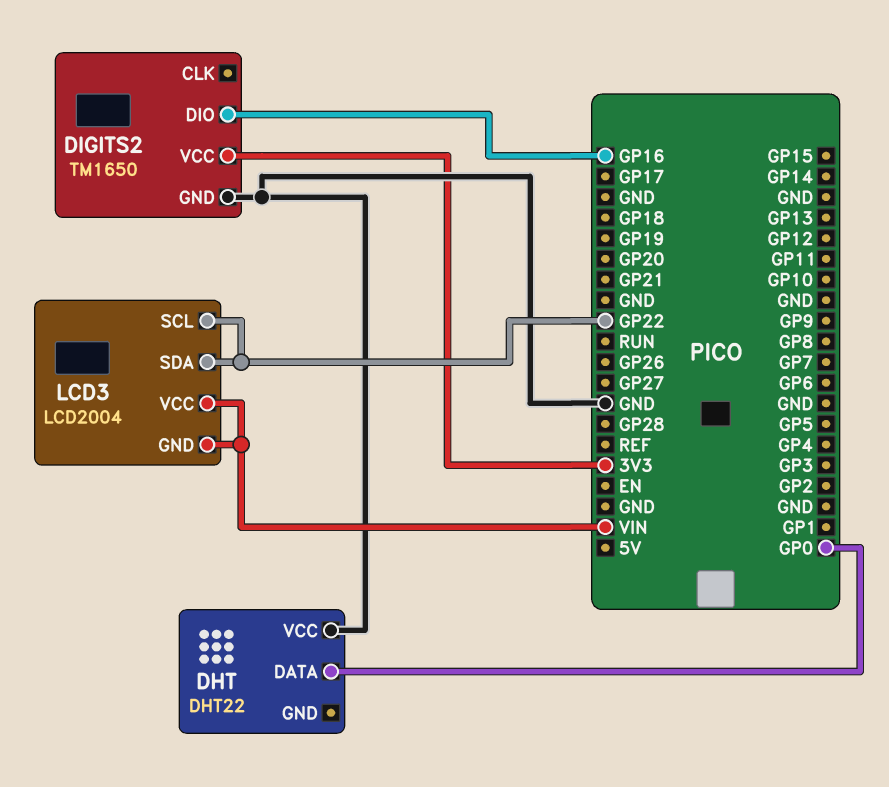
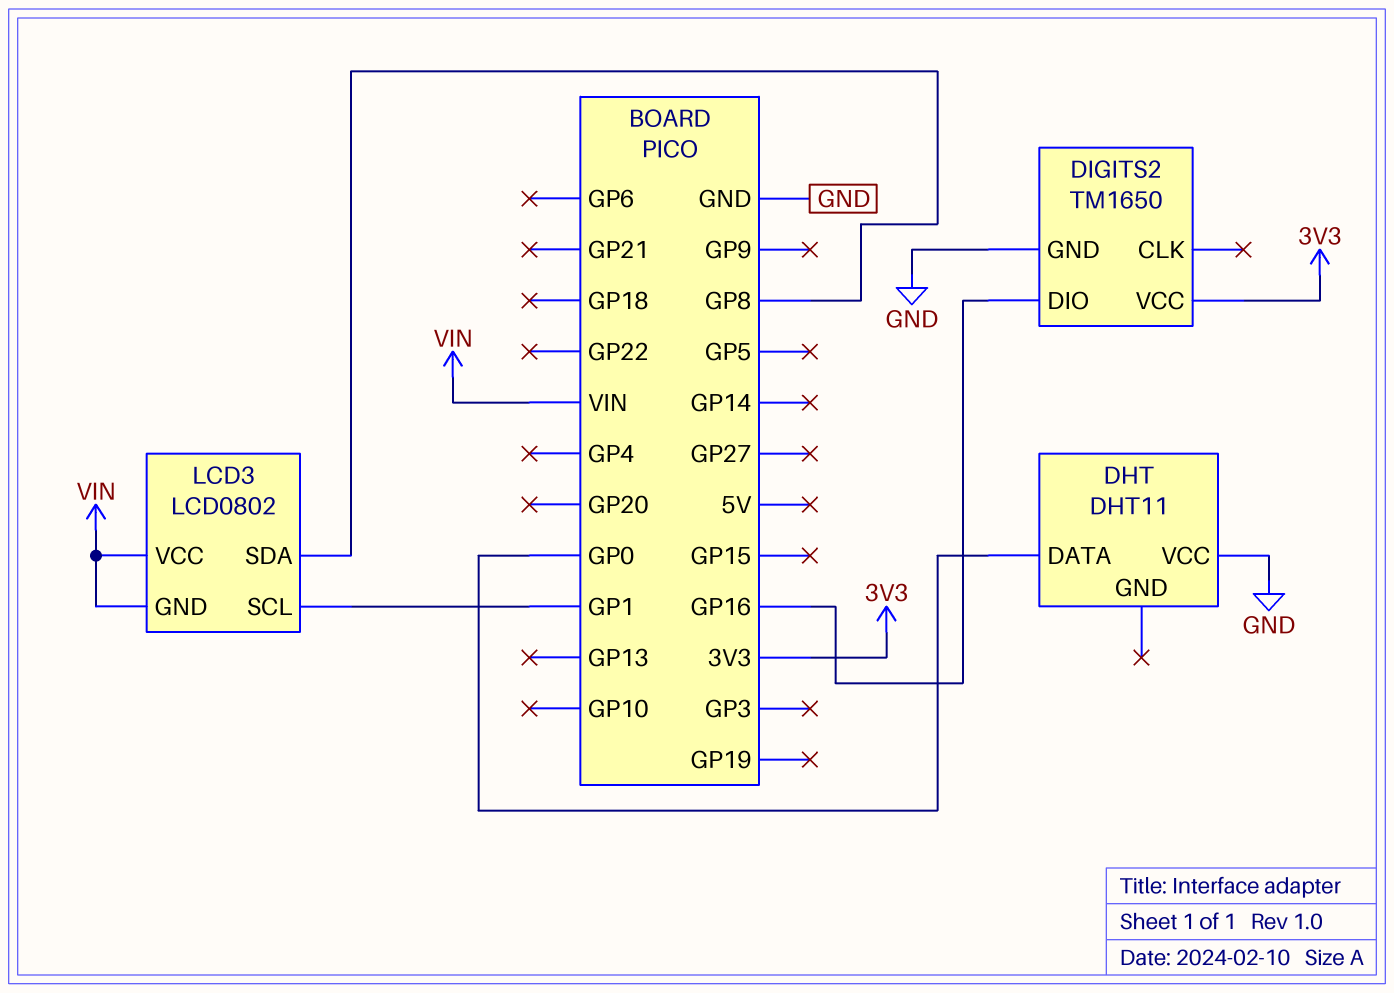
DHT: DHT22 -> DHT11
LCD3: LCD2004 -> LCD0802
LCD3 pin SCL: GP22 -> GP1
LCD3 pin SDA: GP22 -> GP8

